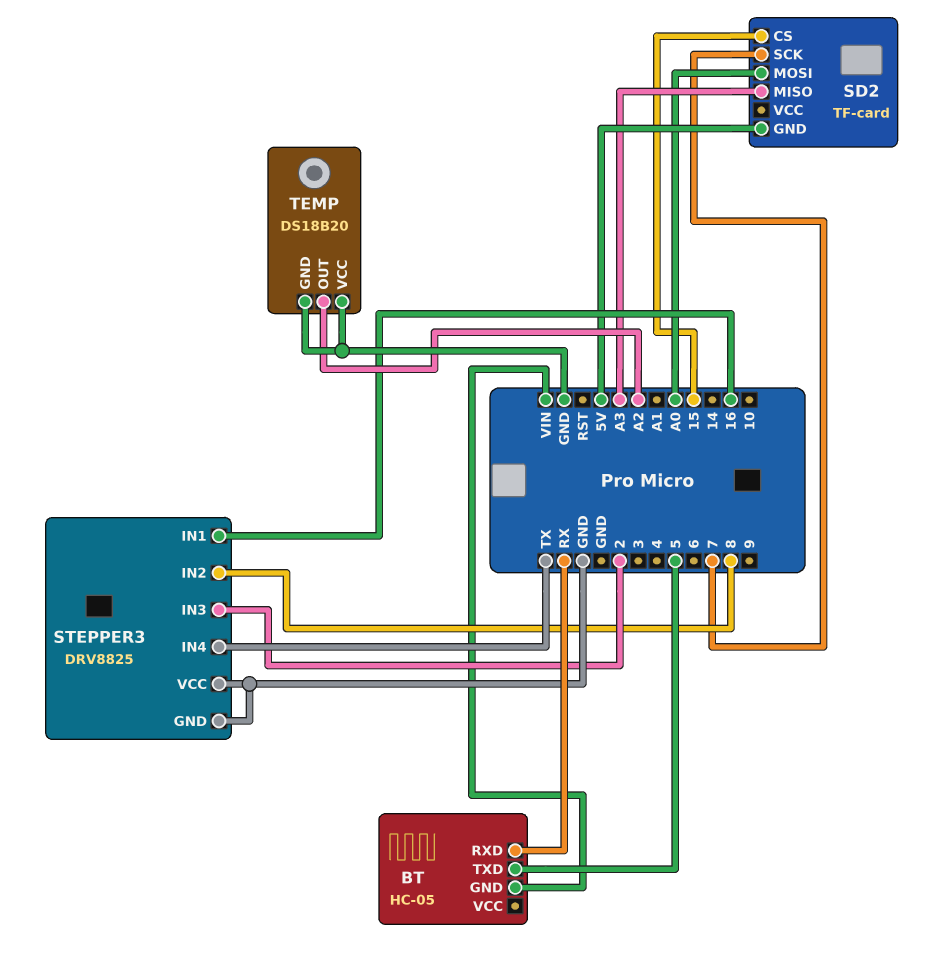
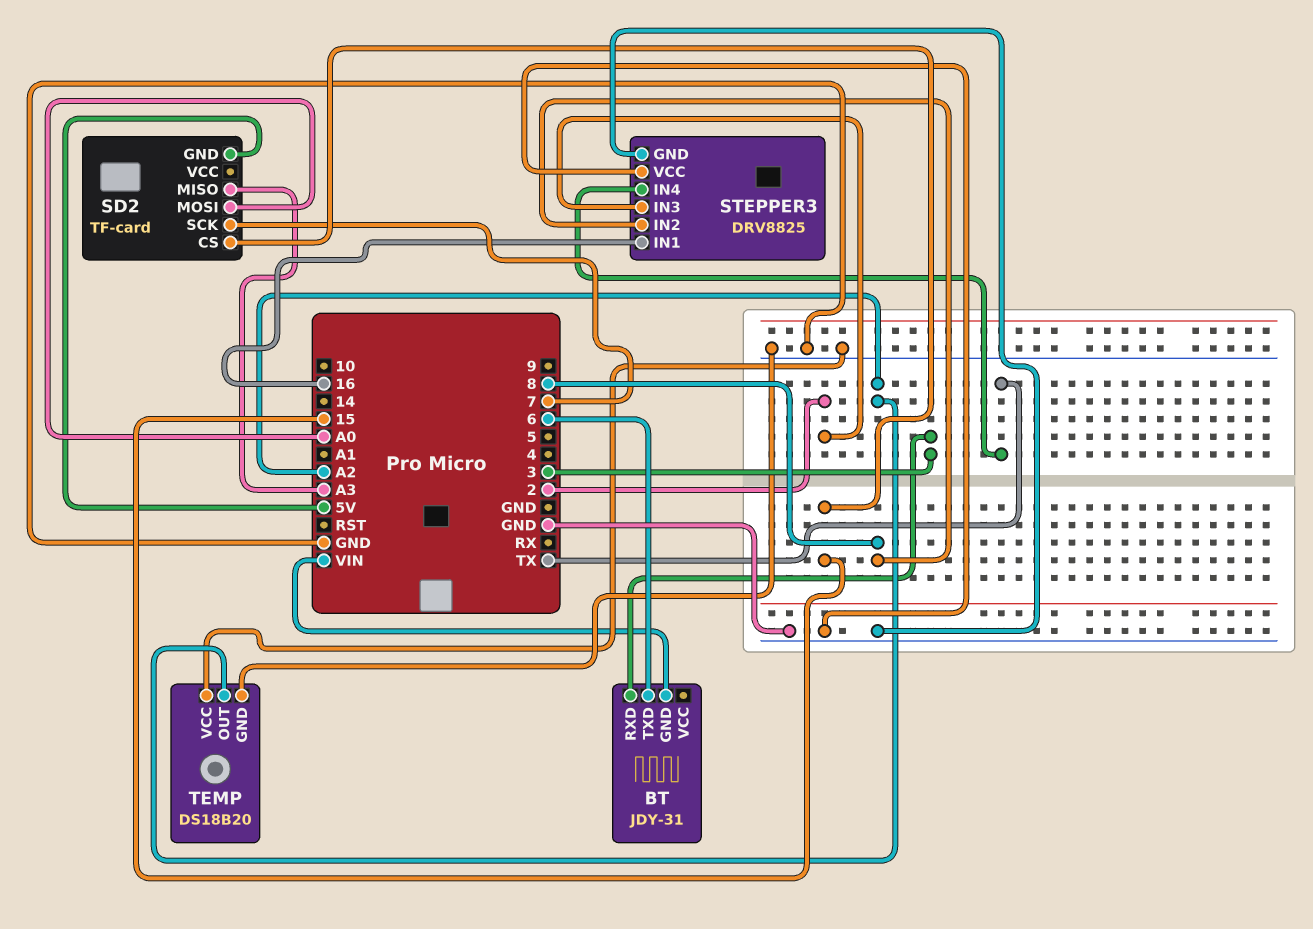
BT: HC-05 -> JDY-31
BT pin RXD: RX -> 3
BT pin TXD: 5 -> 6

